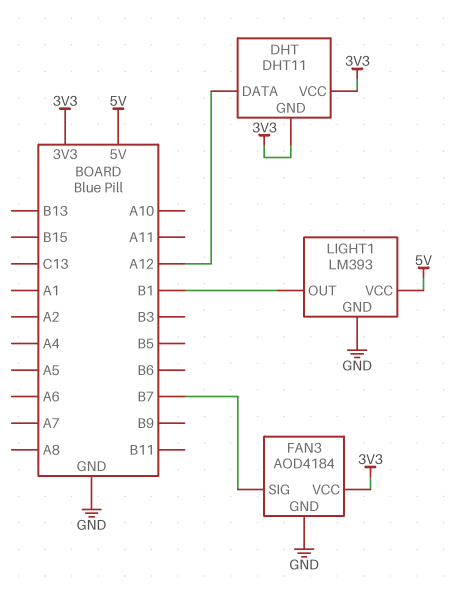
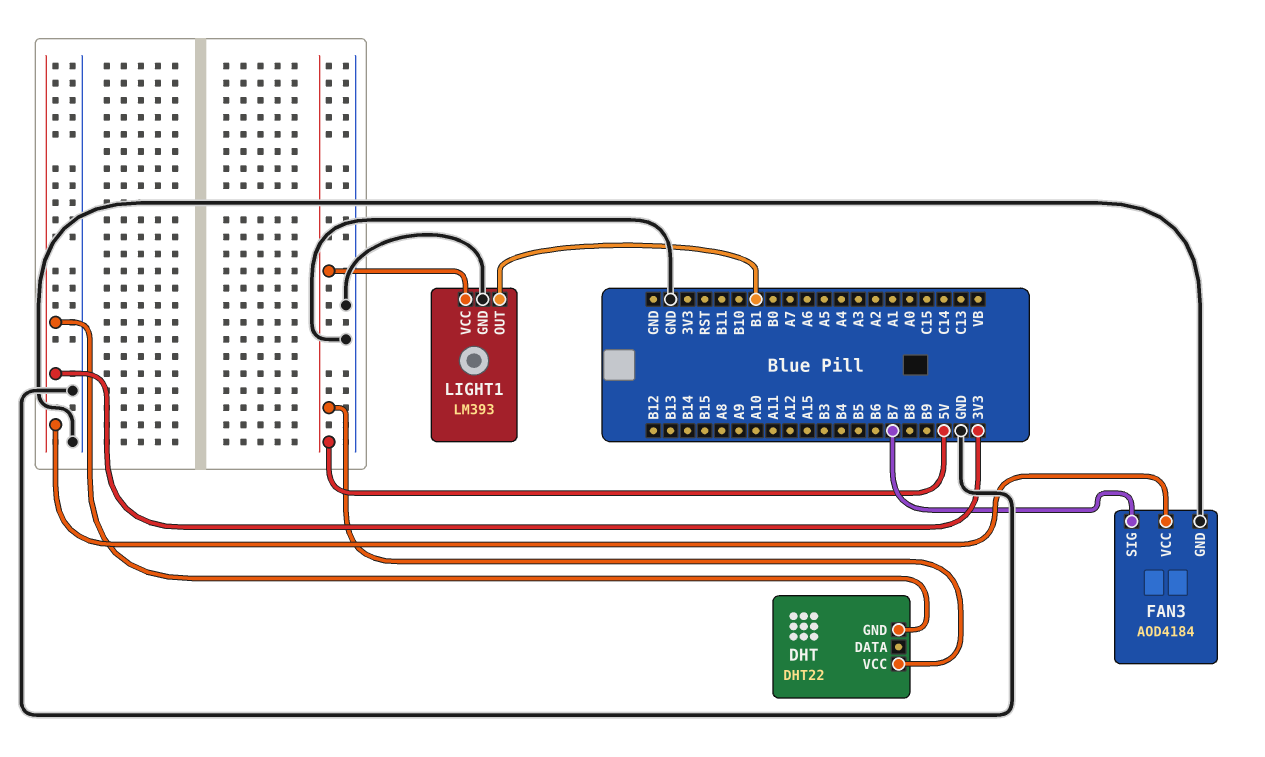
DHT: DHT11 -> DHT22
DHT pin DATA: A12 -> none
DHT pin VCC: 3V3 -> 5V

